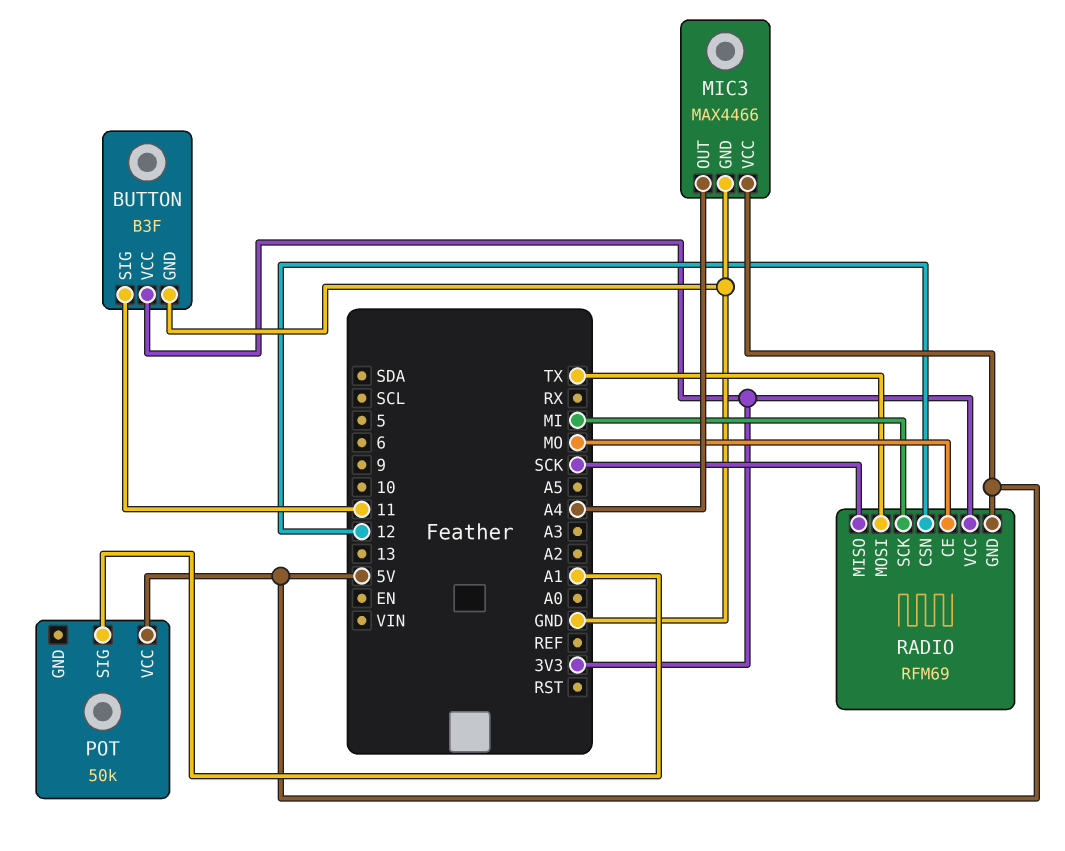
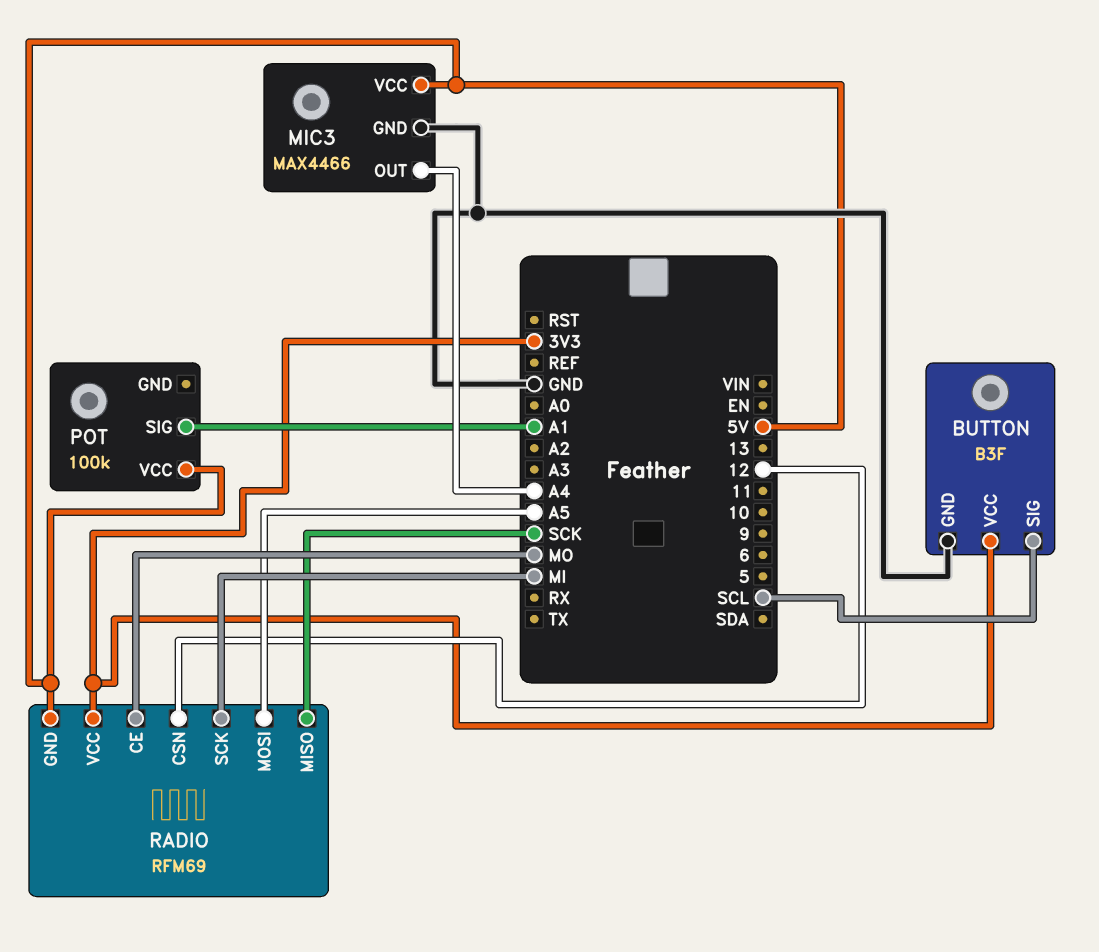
BUTTON pin SIG: 11 -> SCL
POT: 50k -> 100k
RADIO pin MOSI: TX -> A5

